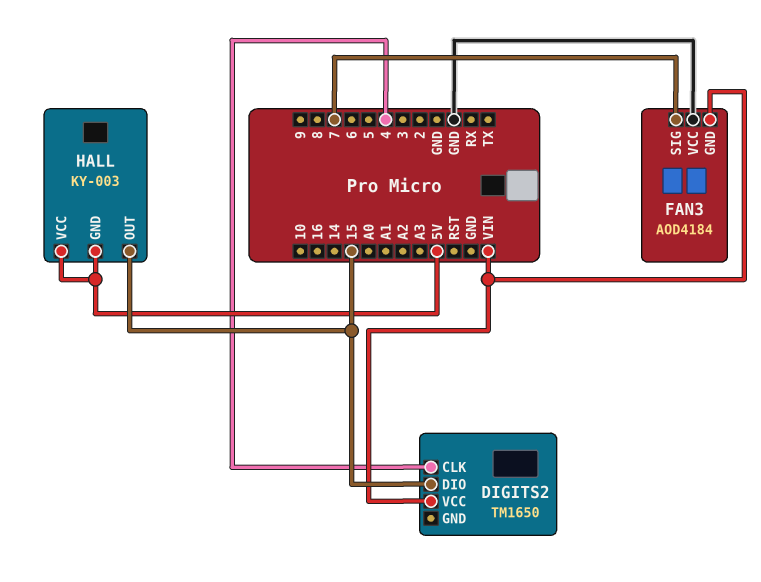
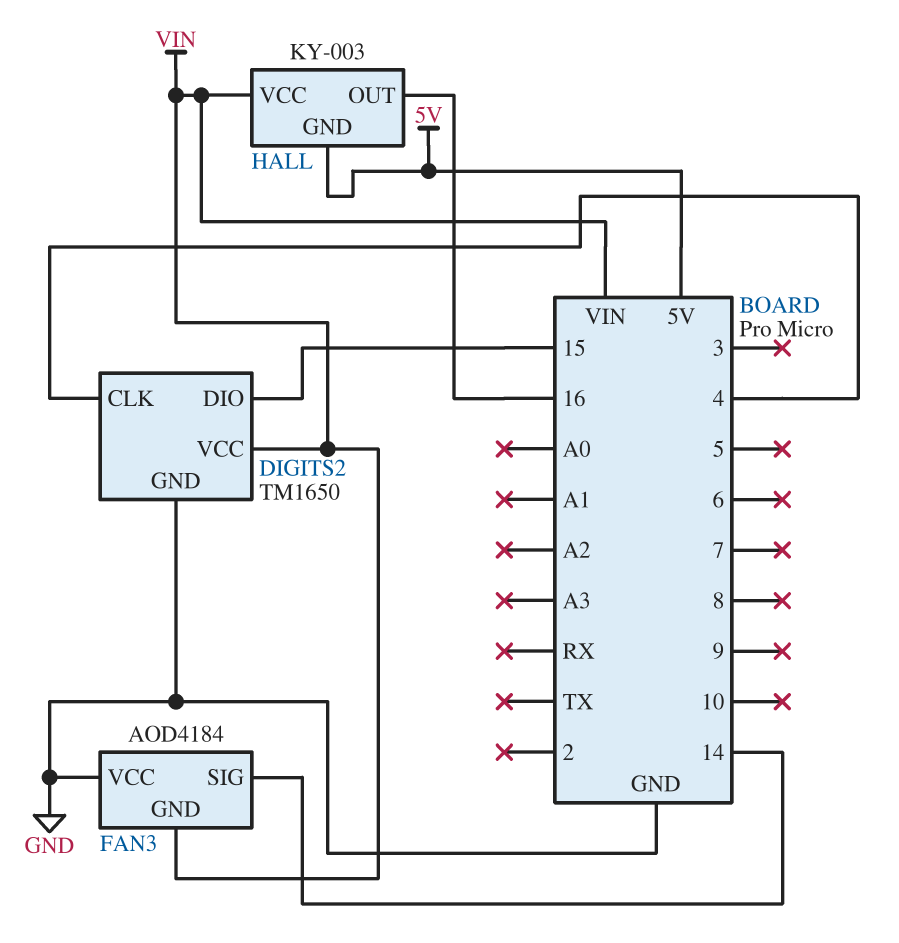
DIGITS2 pin GND: none -> GND
FAN3 pin SIG: 7 -> 14
HALL pin OUT: 15 -> 16
HALL pin VCC: 5V -> VIN

